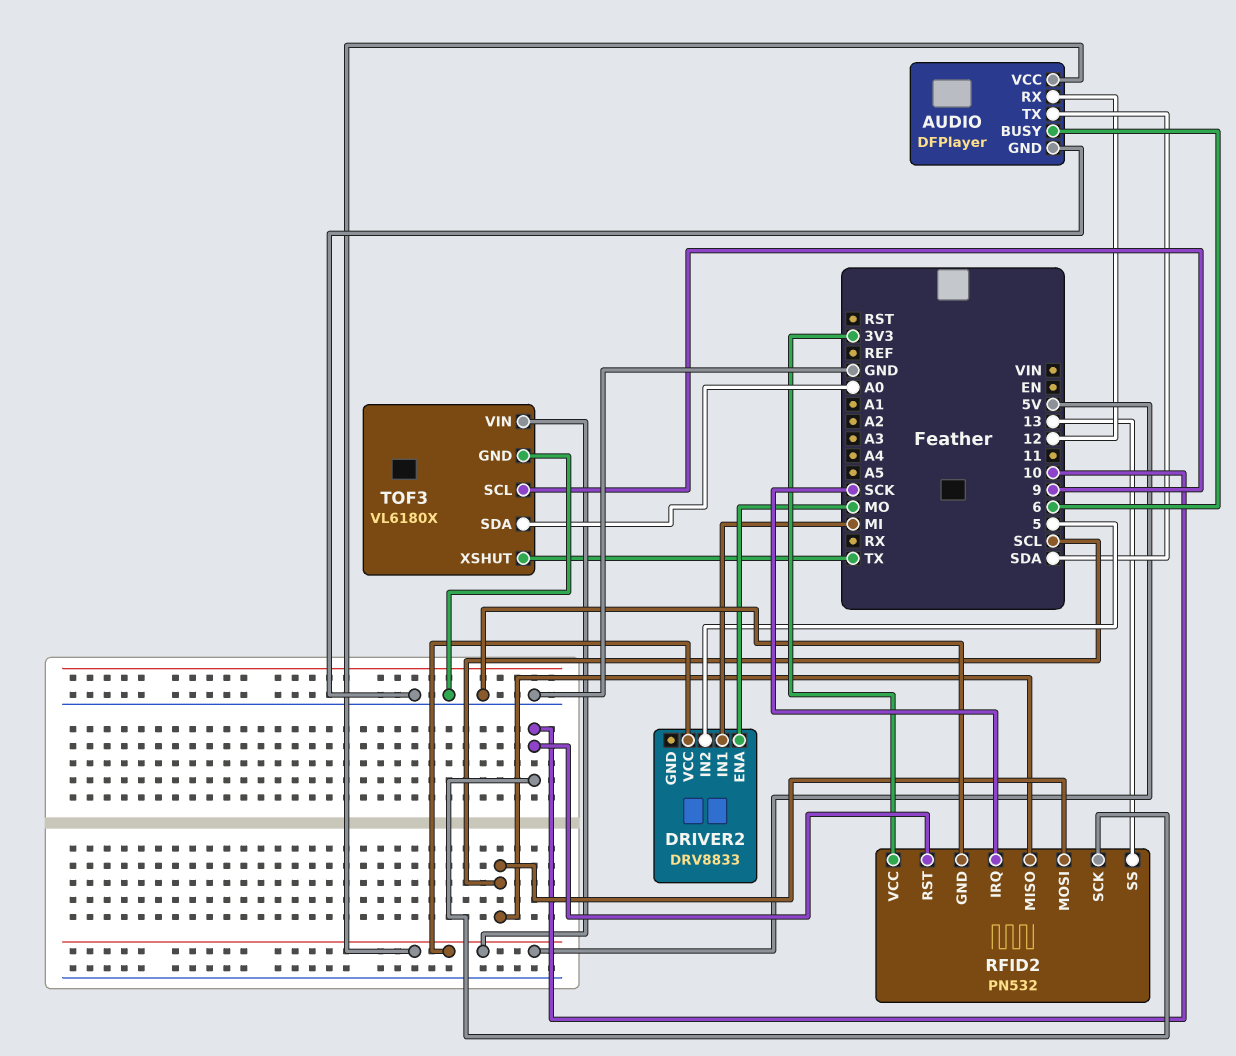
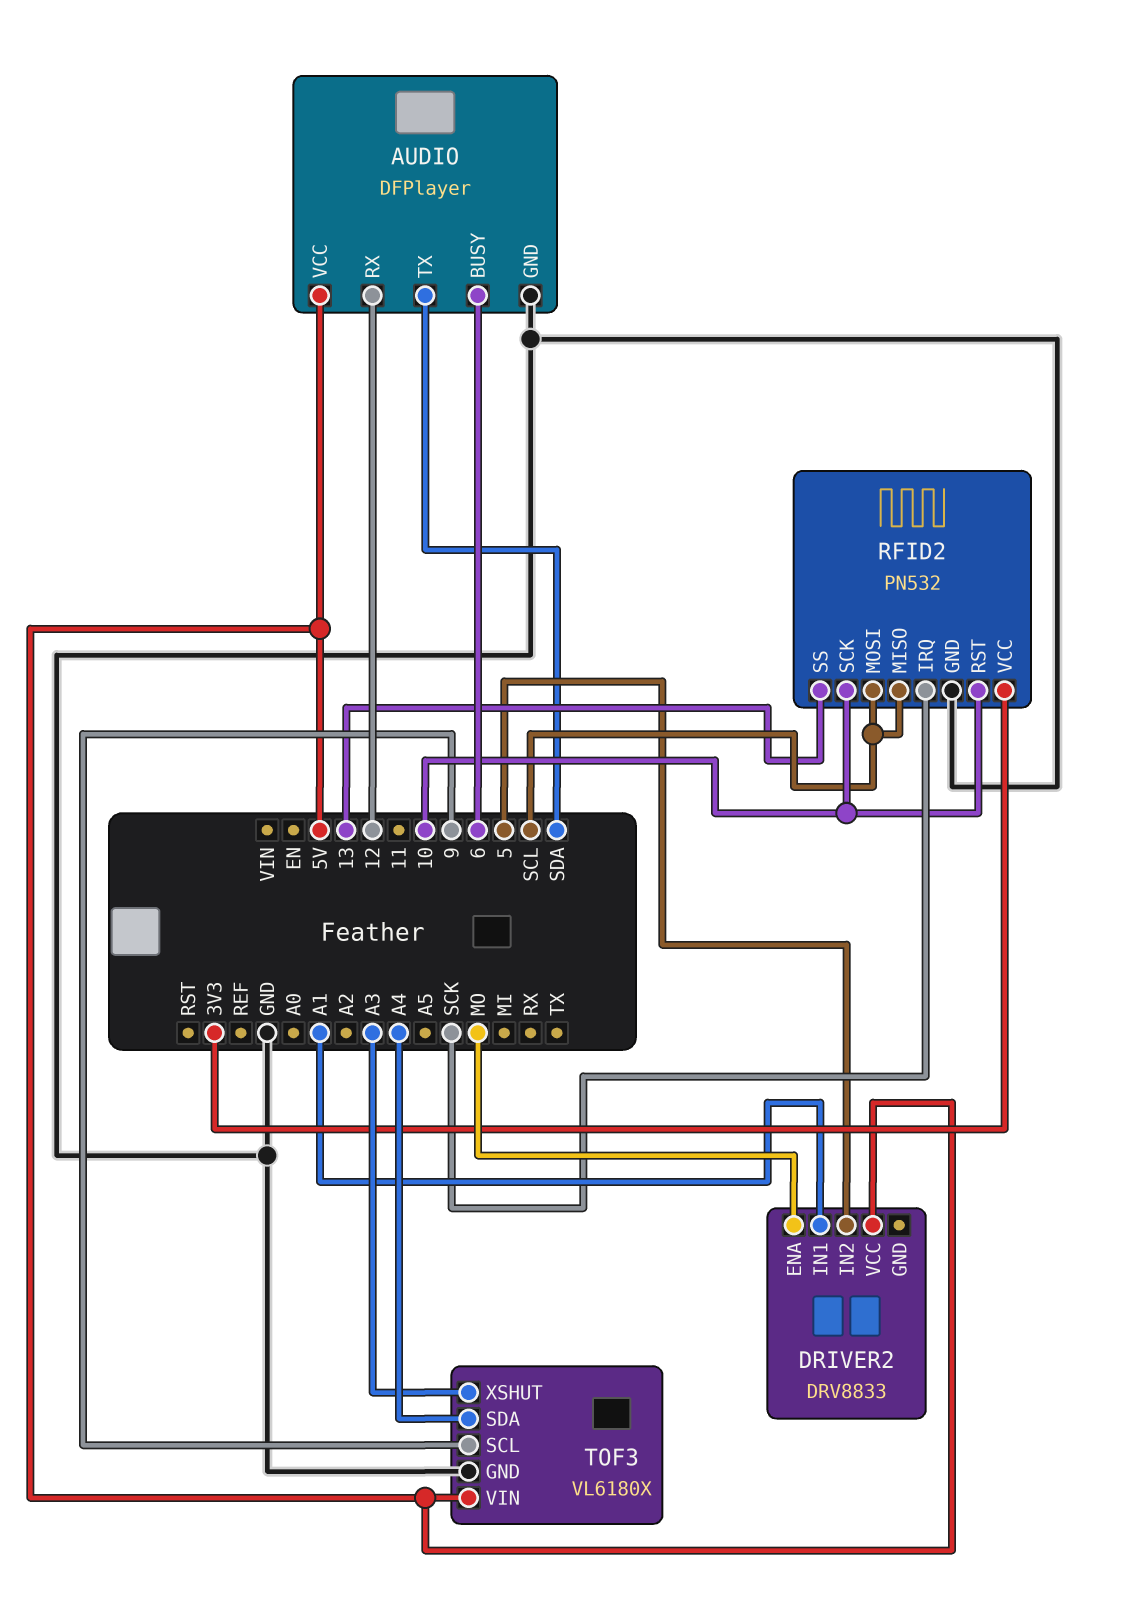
DRIVER2 pin IN1: MI -> A1
TOF3 pin SDA: A0 -> A4
TOF3 pin XSHUT: TX -> A3

